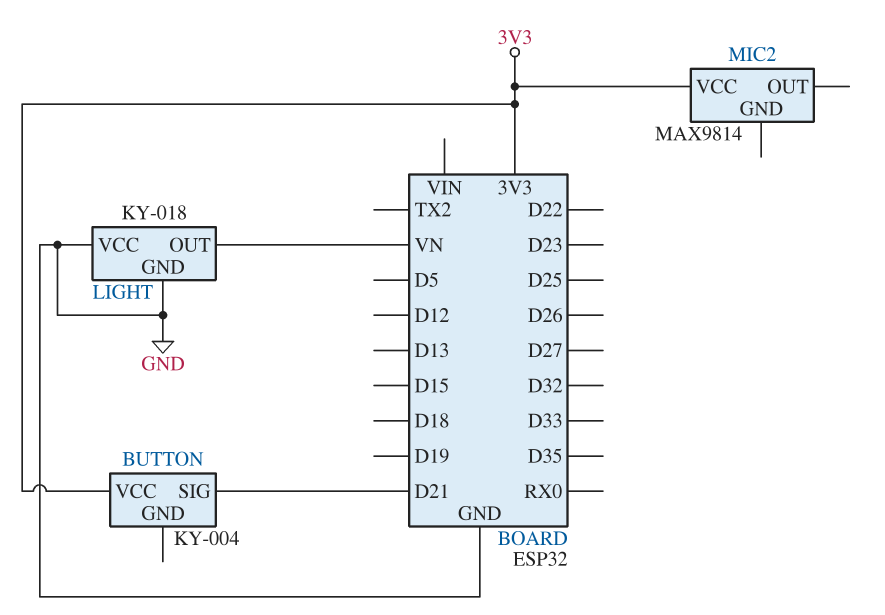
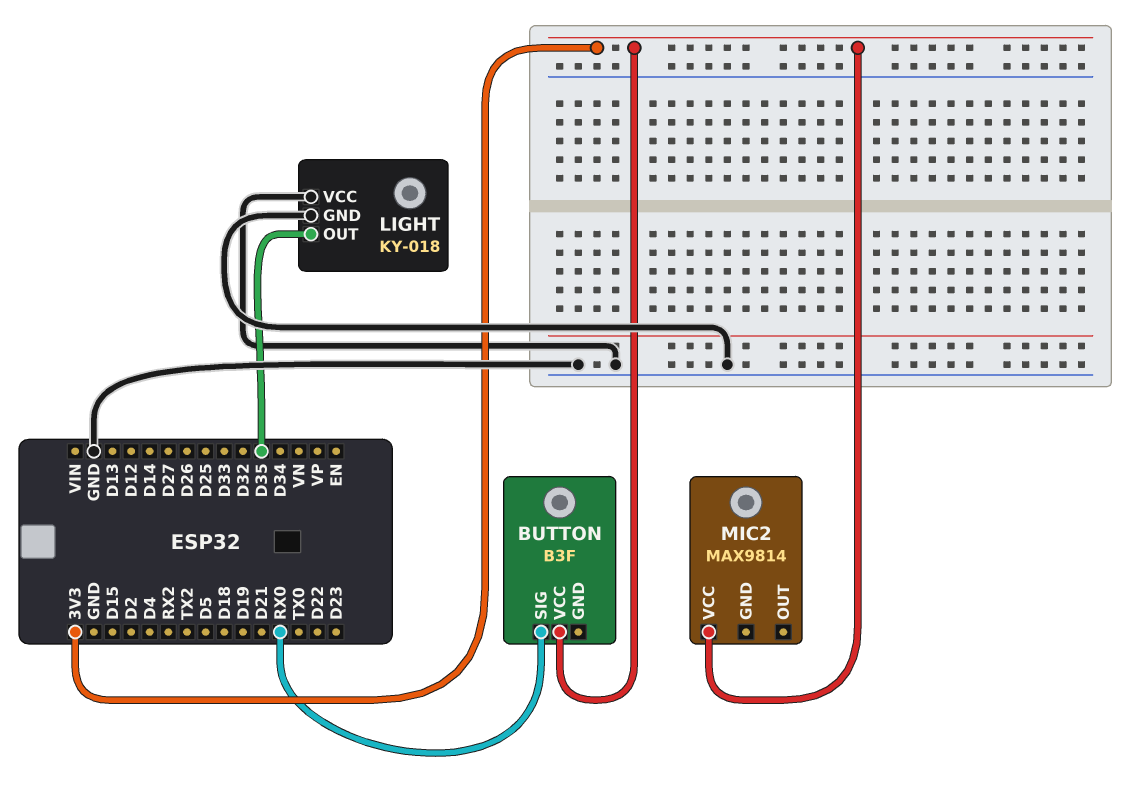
BUTTON: KY-004 -> B3F
BUTTON pin SIG: D21 -> RX0
LIGHT pin OUT: VN -> D35

